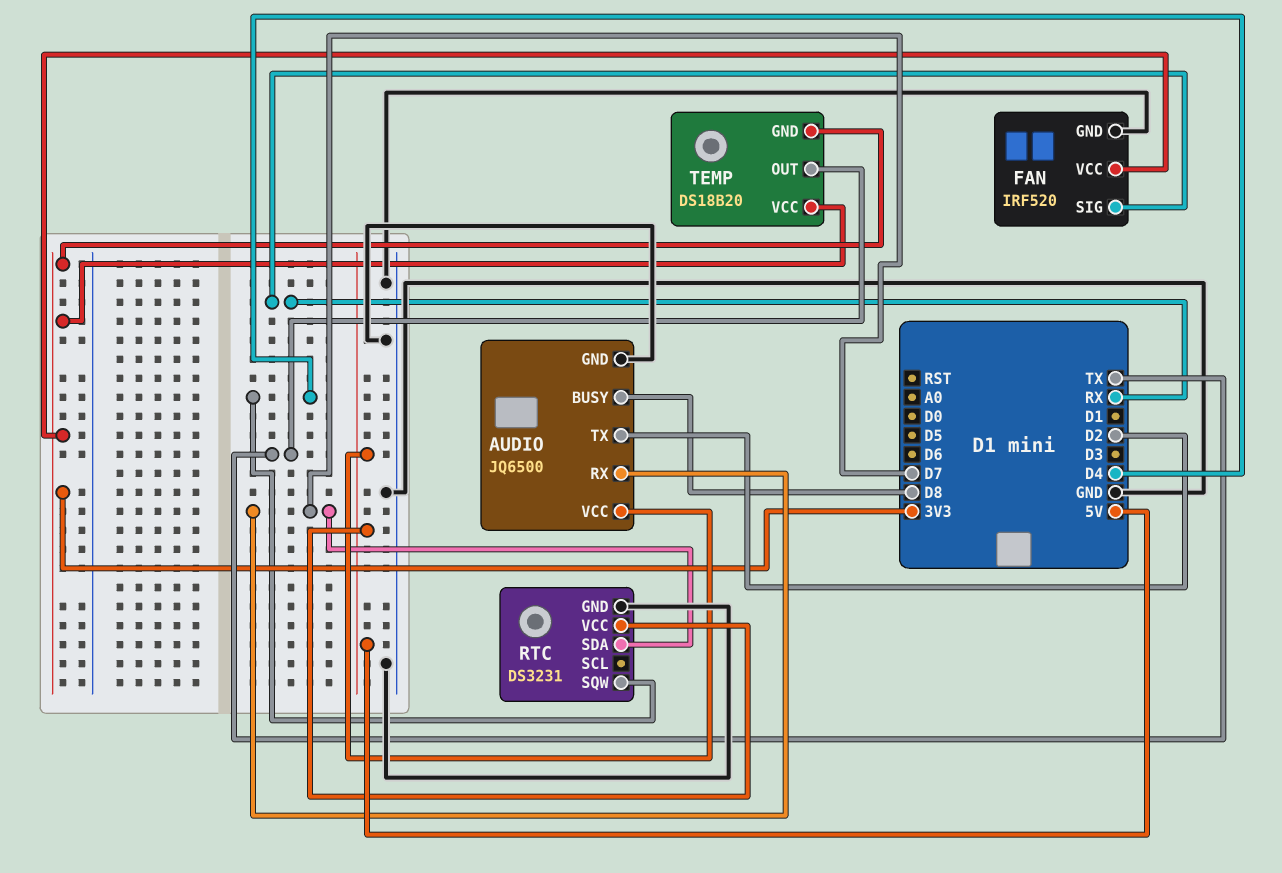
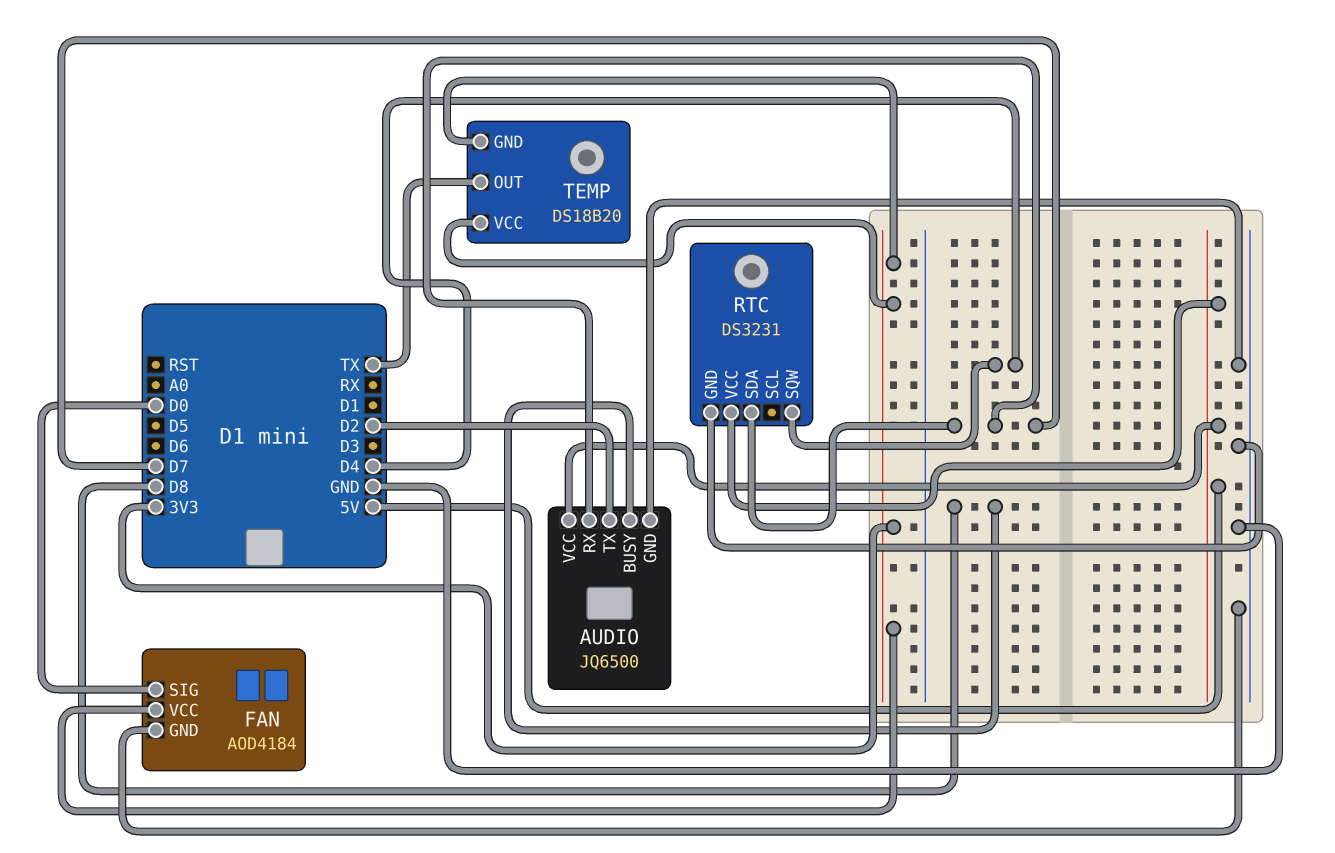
FAN: IRF520 -> AOD4184
FAN pin SIG: RX -> D0

